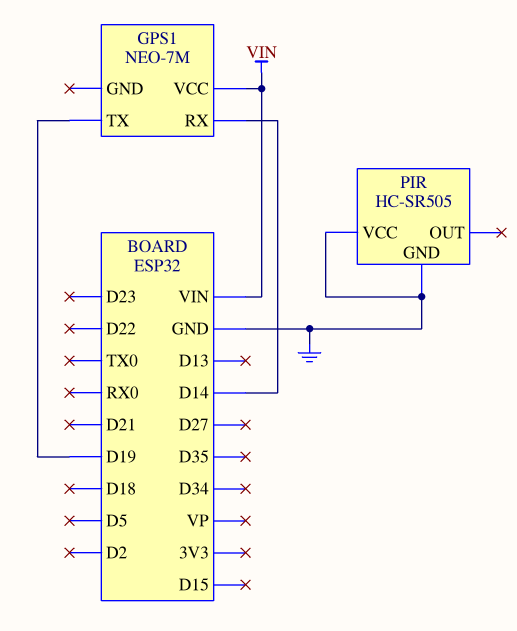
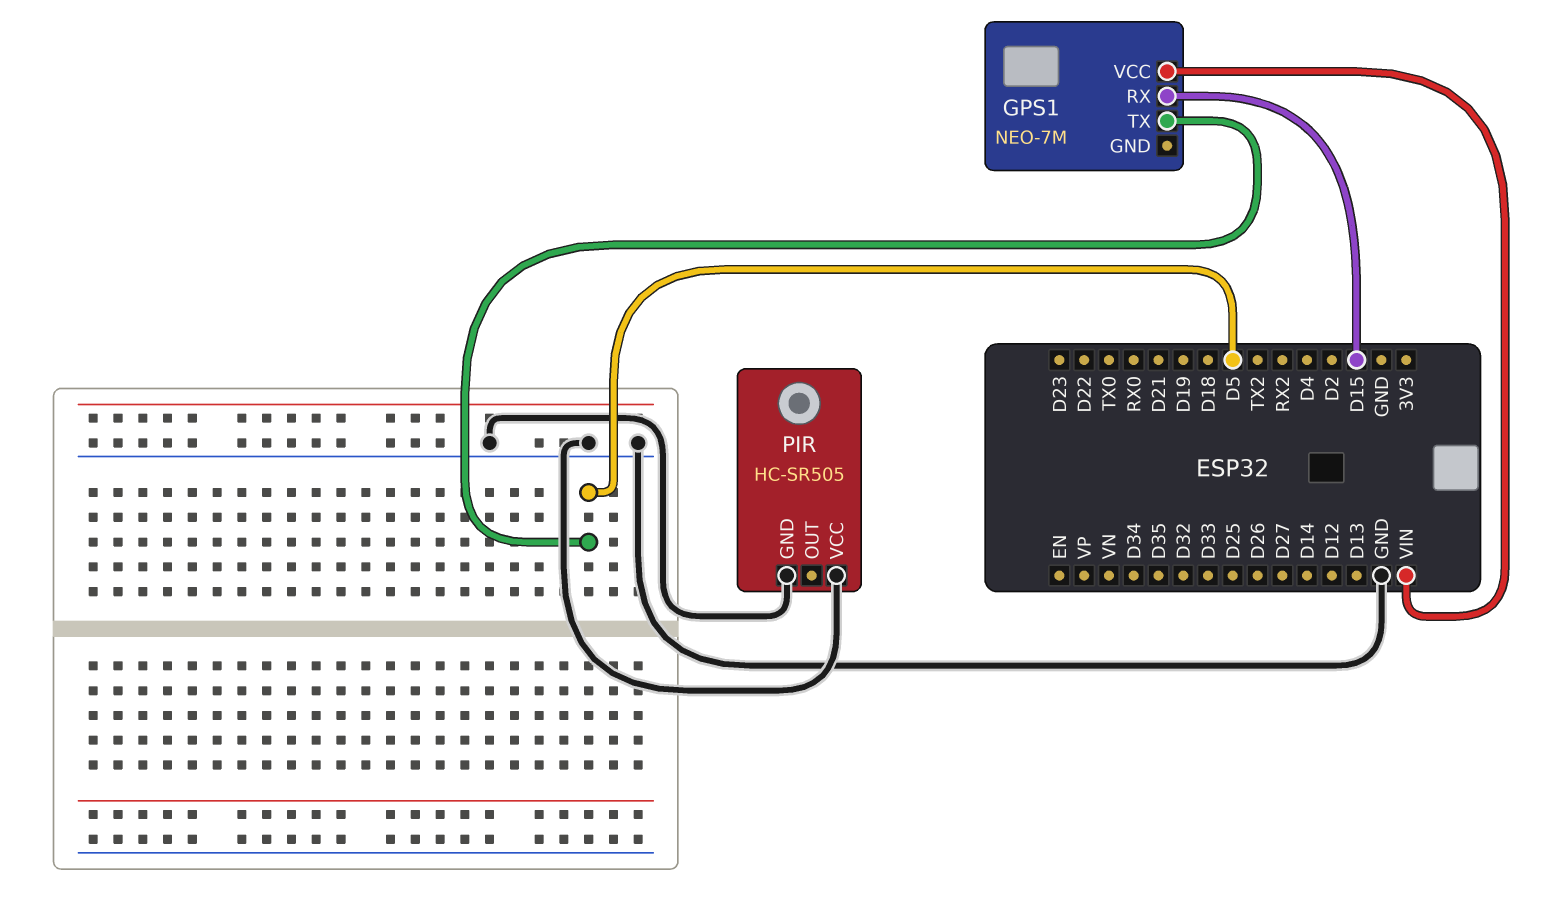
GPS1 pin RX: D14 -> D15
GPS1 pin TX: D19 -> D5

